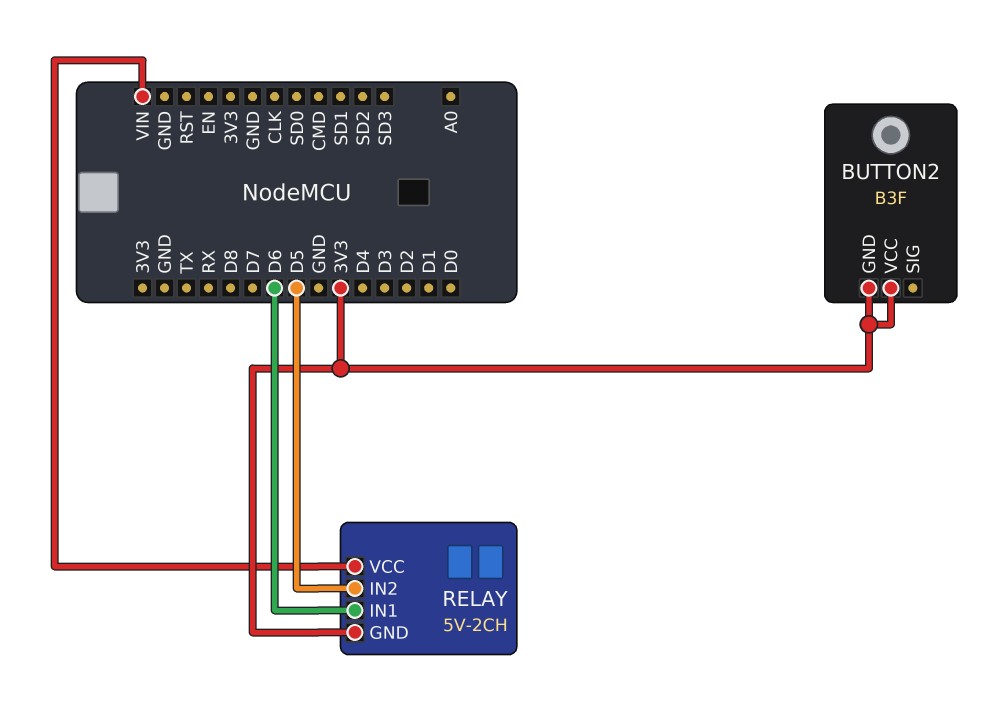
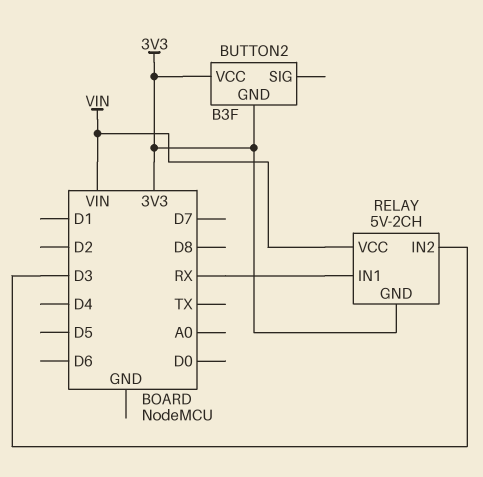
RELAY pin IN1: D6 -> RX
RELAY pin IN2: D5 -> D3

